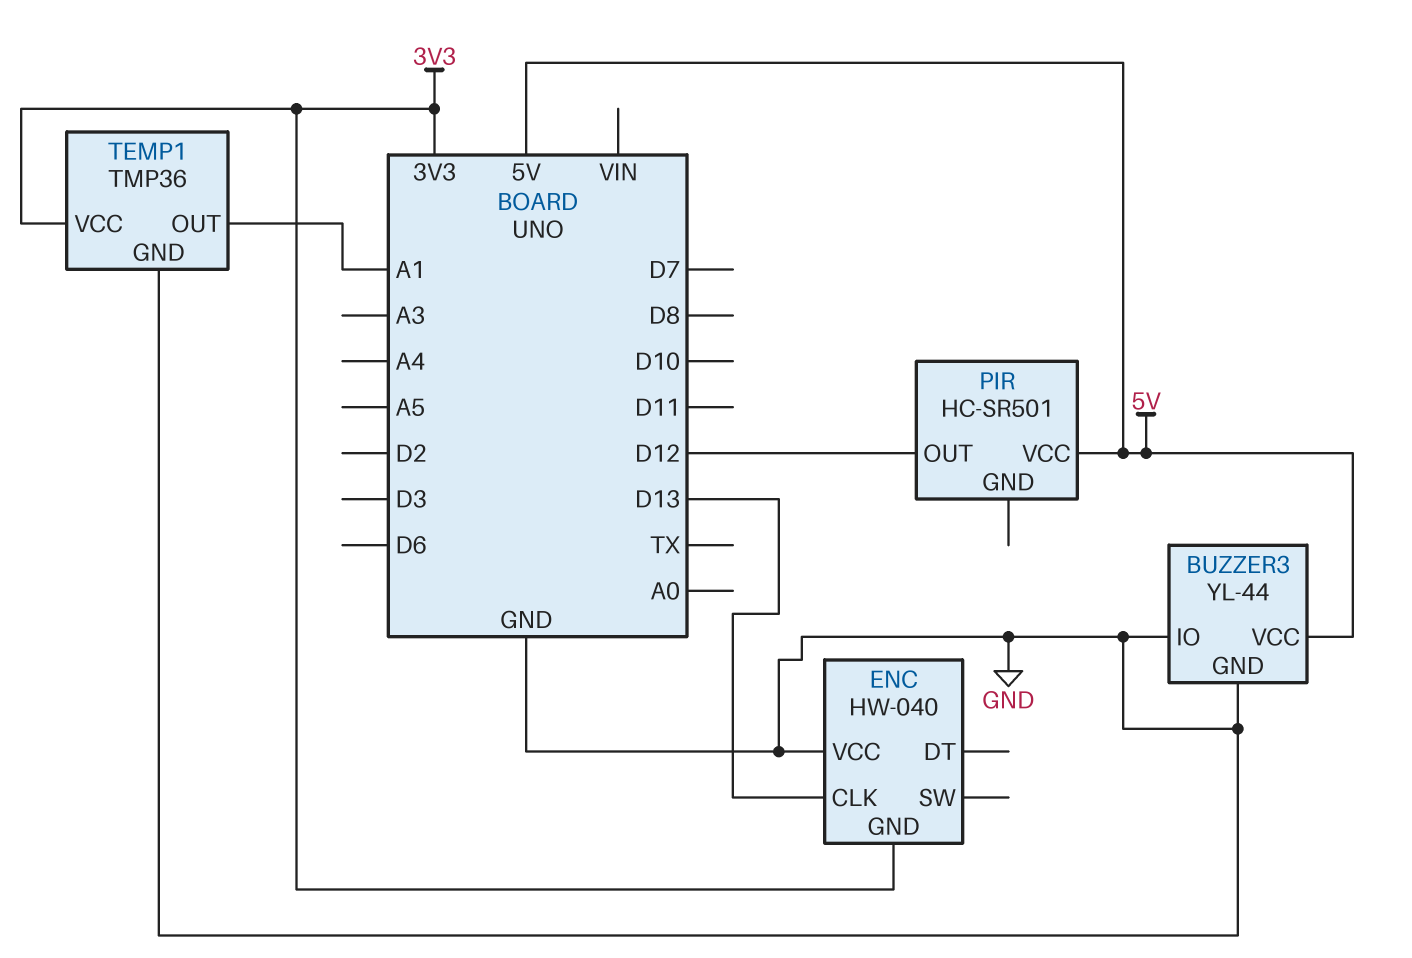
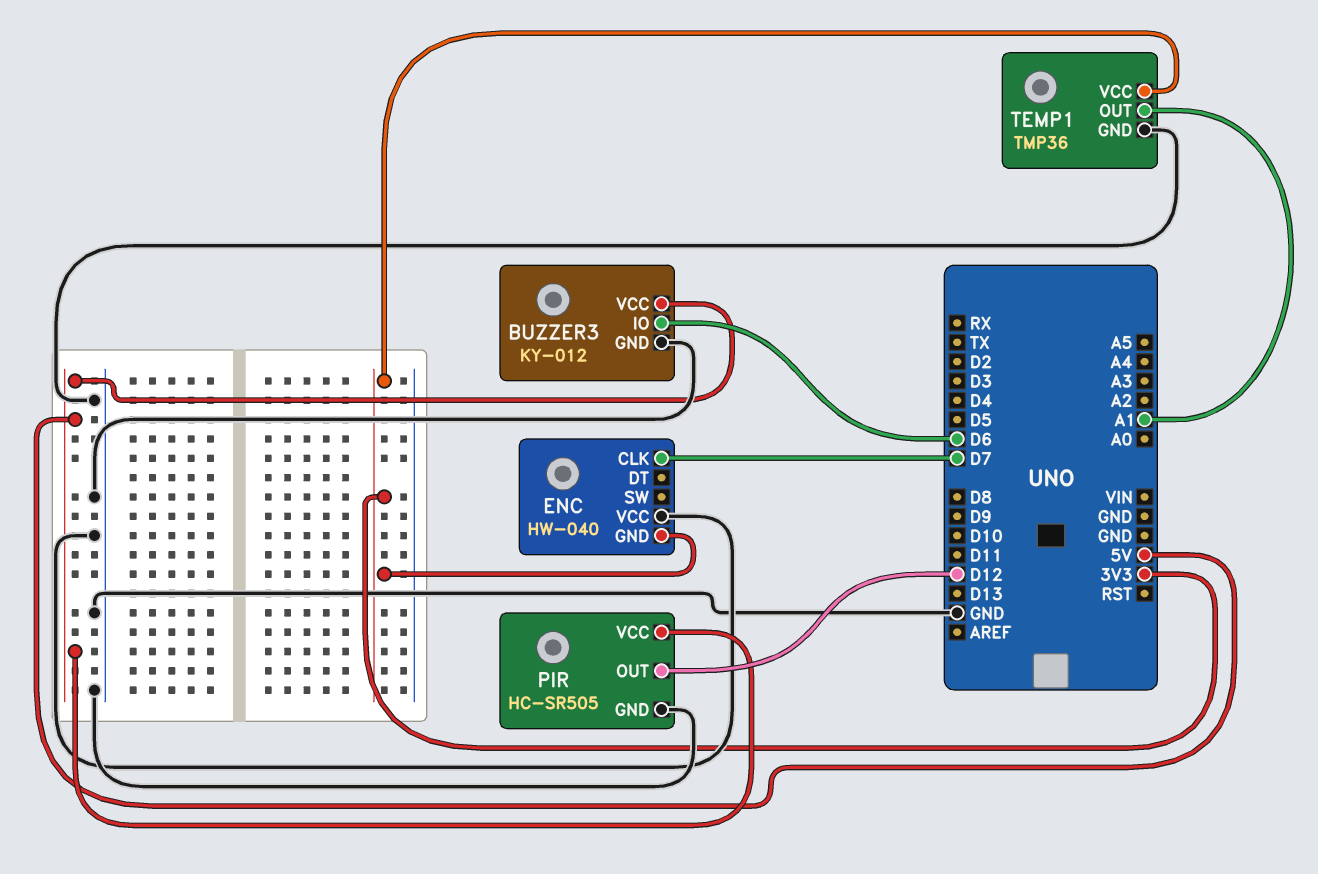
BUZZER3: YL-44 -> KY-012
BUZZER3 pin IO: GND -> D6
ENC pin CLK: D13 -> D7
PIR: HC-SR501 -> HC-SR505
PIR pin GND: none -> GND

